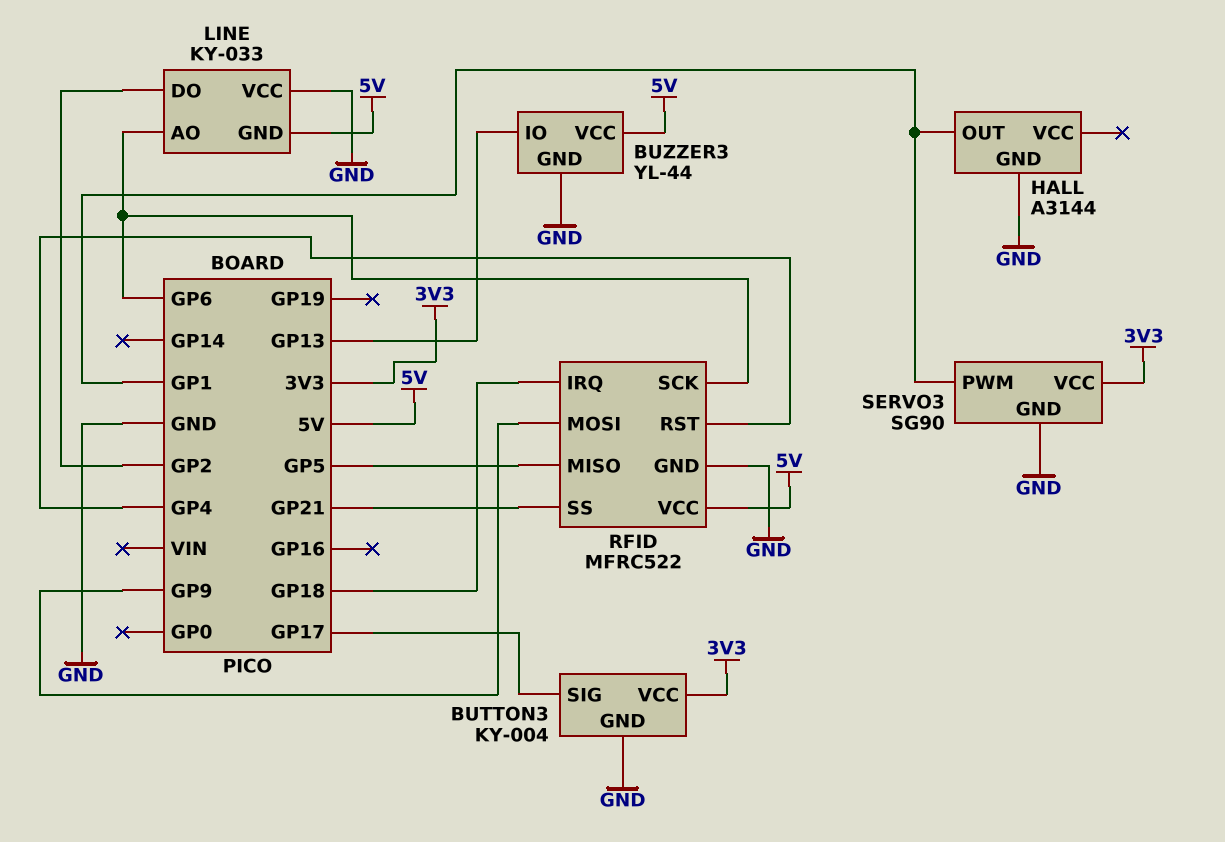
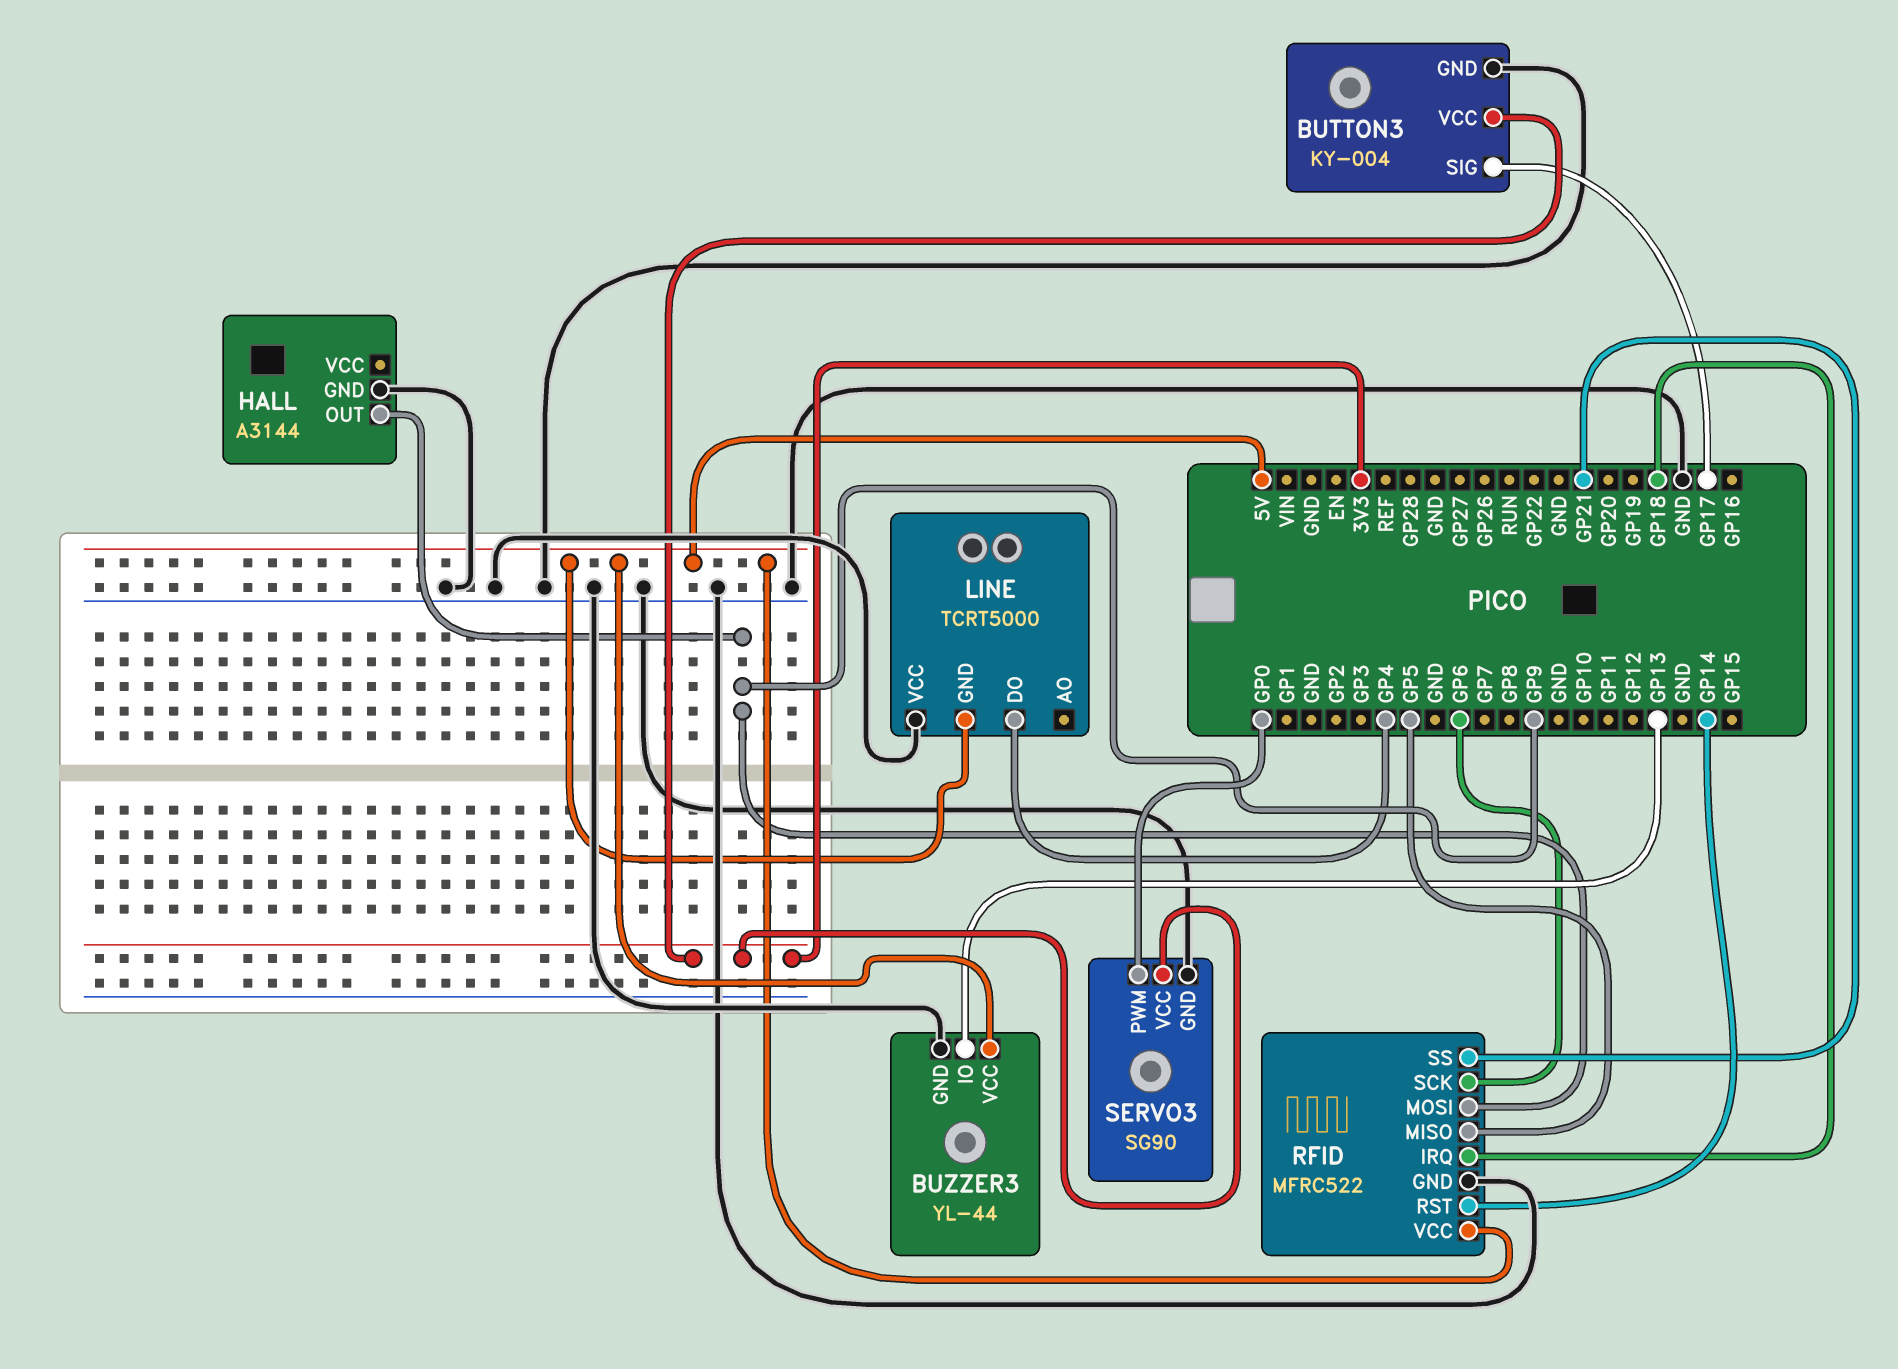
HALL pin OUT: GP1 -> GP9
LINE: KY-033 -> TCRT5000
LINE pin AO: GP6 -> none
LINE pin DO: GP2 -> GP4
RFID pin RST: GP4 -> GP14
SERVO3 pin PWM: GP1 -> GP0

